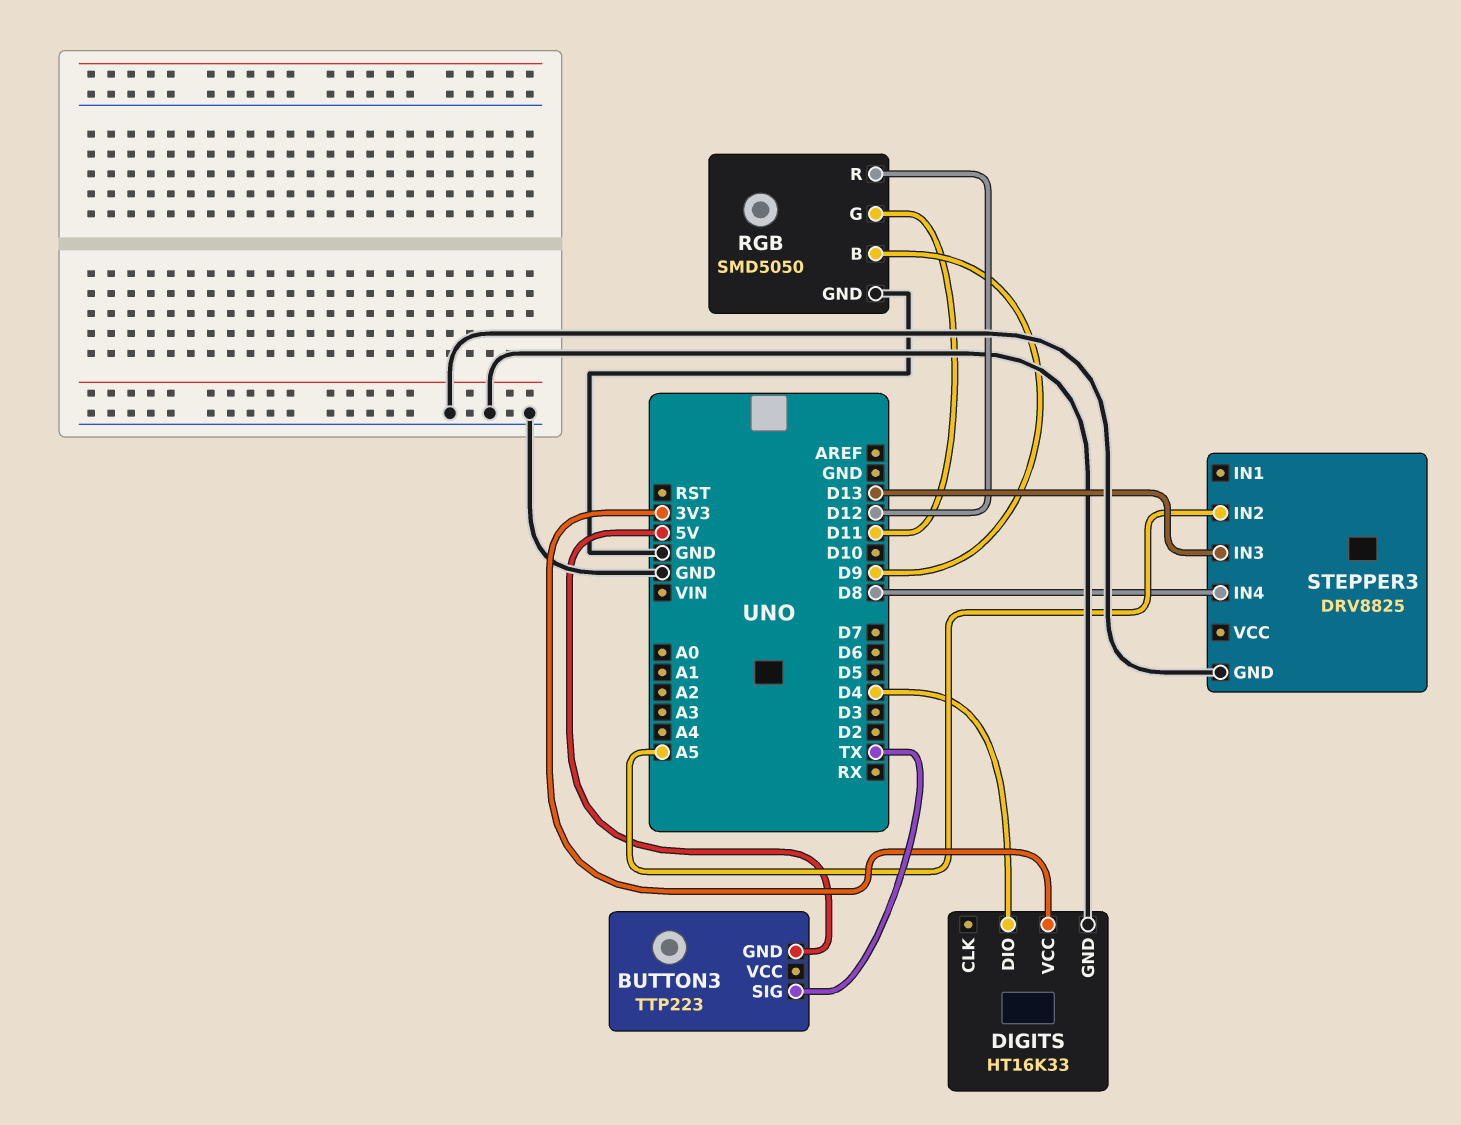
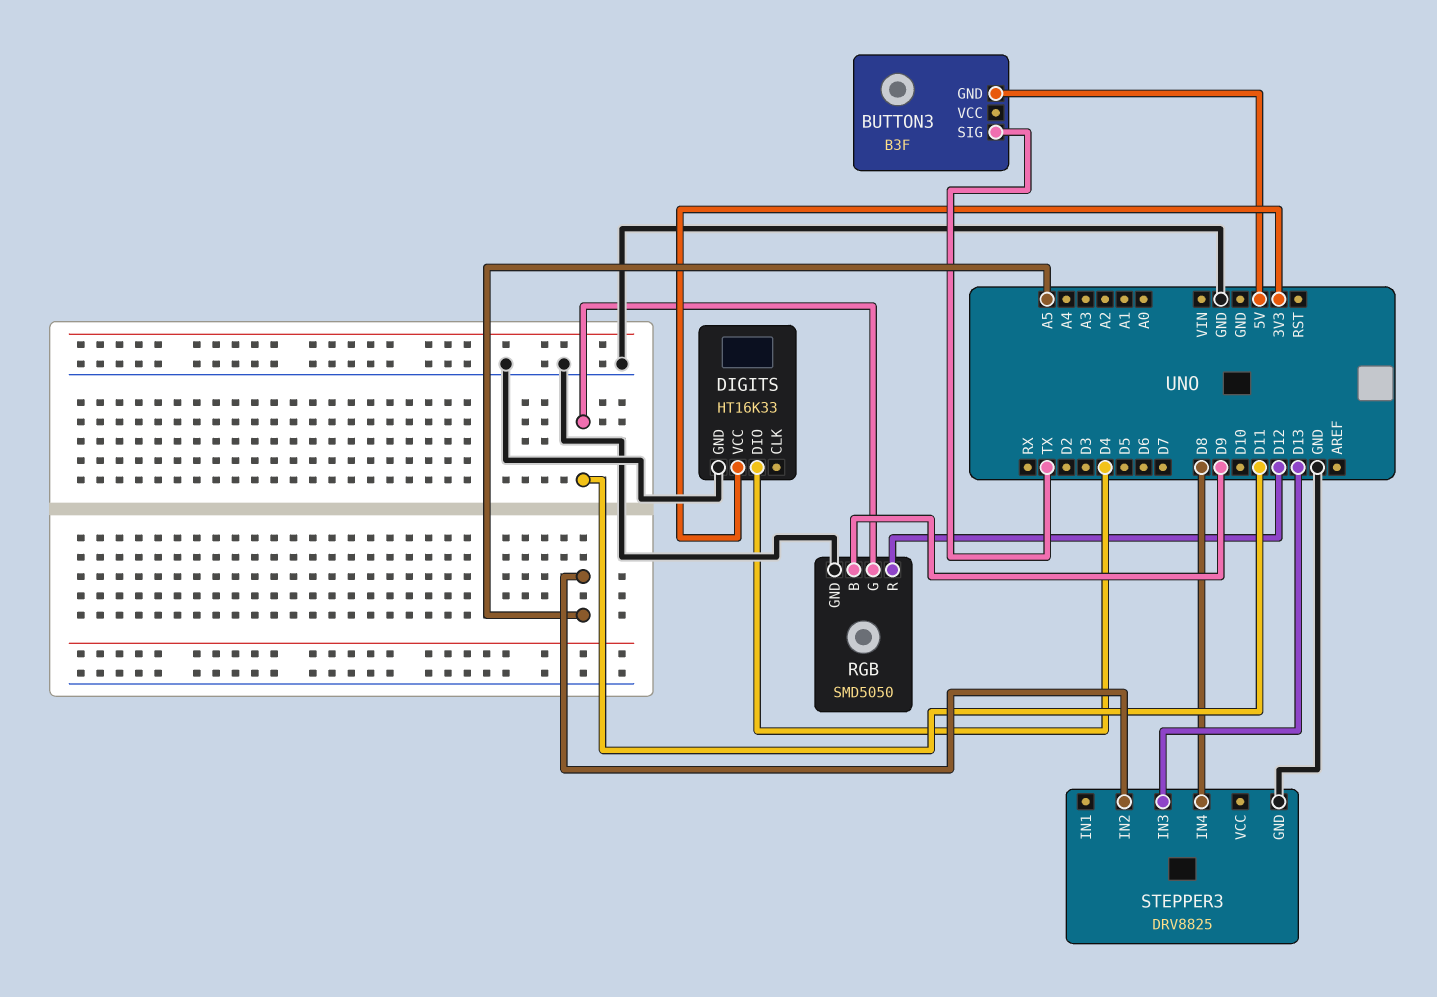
BUTTON3: TTP223 -> B3F

